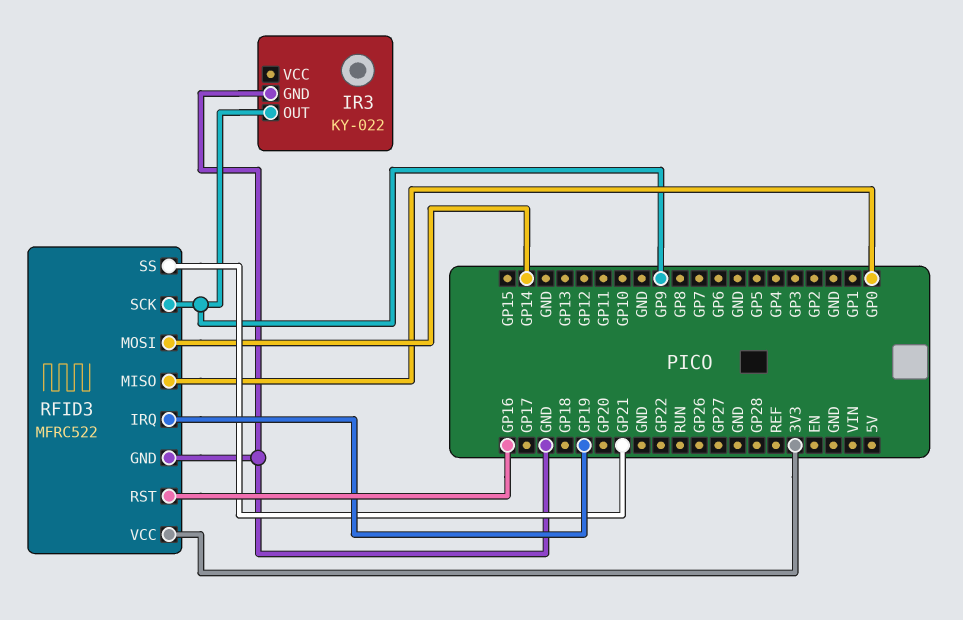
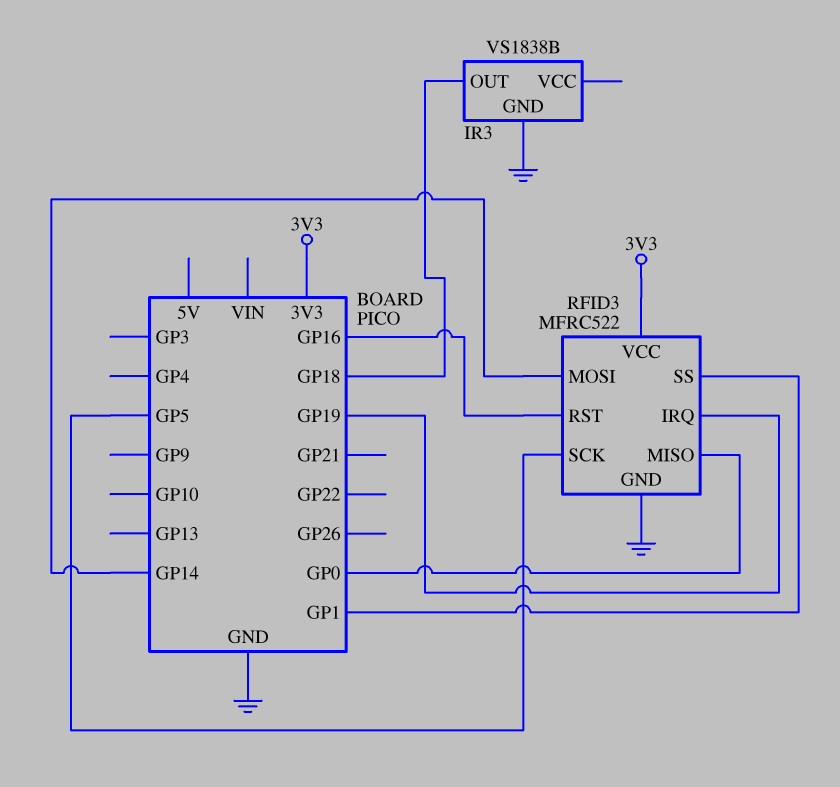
IR3: KY-022 -> VS1838B
IR3 pin OUT: GP9 -> GP18
RFID3 pin SCK: GP9 -> GP5
RFID3 pin SS: GP21 -> GP1

